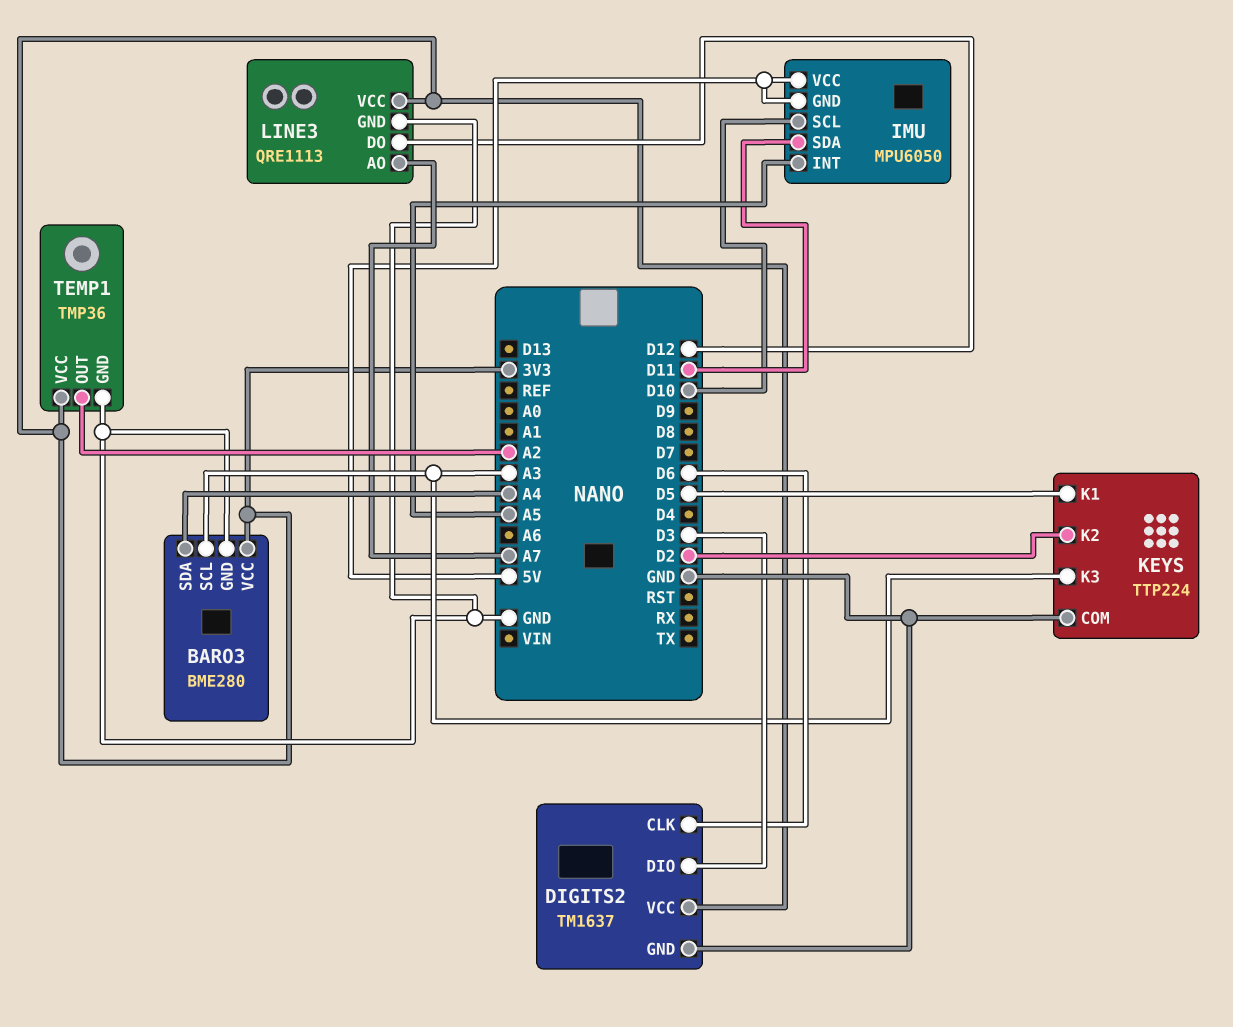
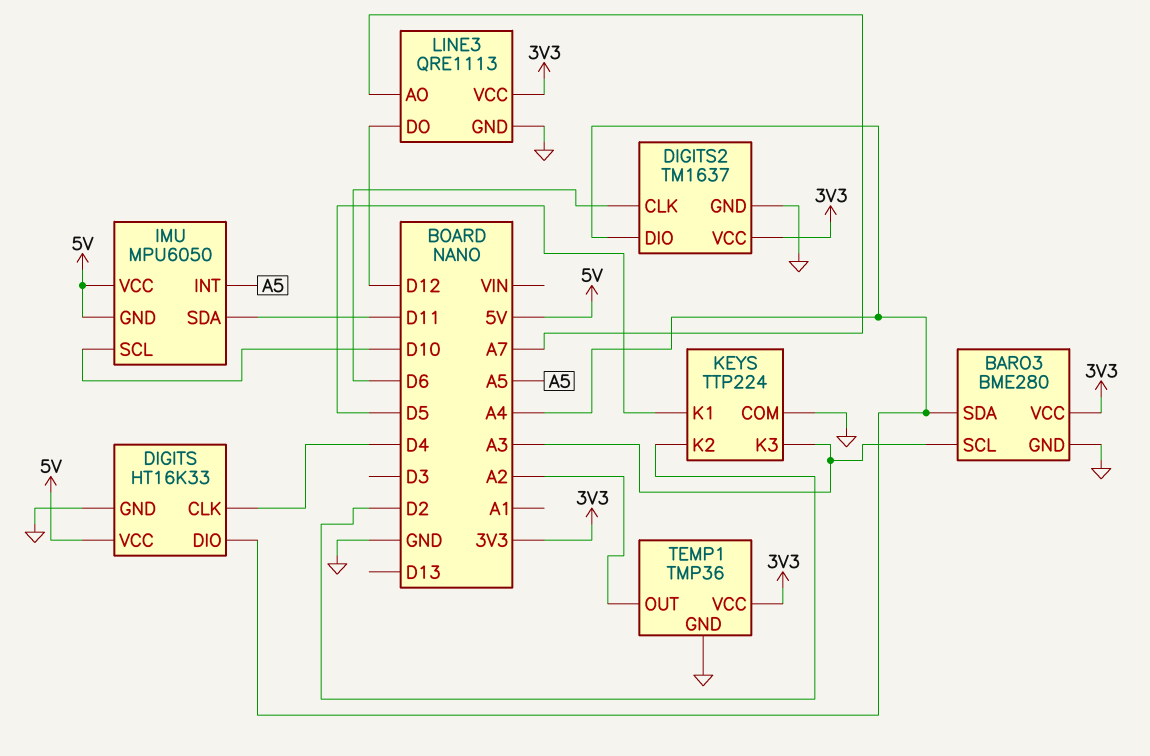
DIGITS: none -> HT16K33
DIGITS pin CLK: none -> D4
DIGITS pin DIO: none -> A4
DIGITS pin GND: none -> GND
DIGITS pin VCC: none -> 5V
DIGITS2 pin DIO: D3 -> A4

